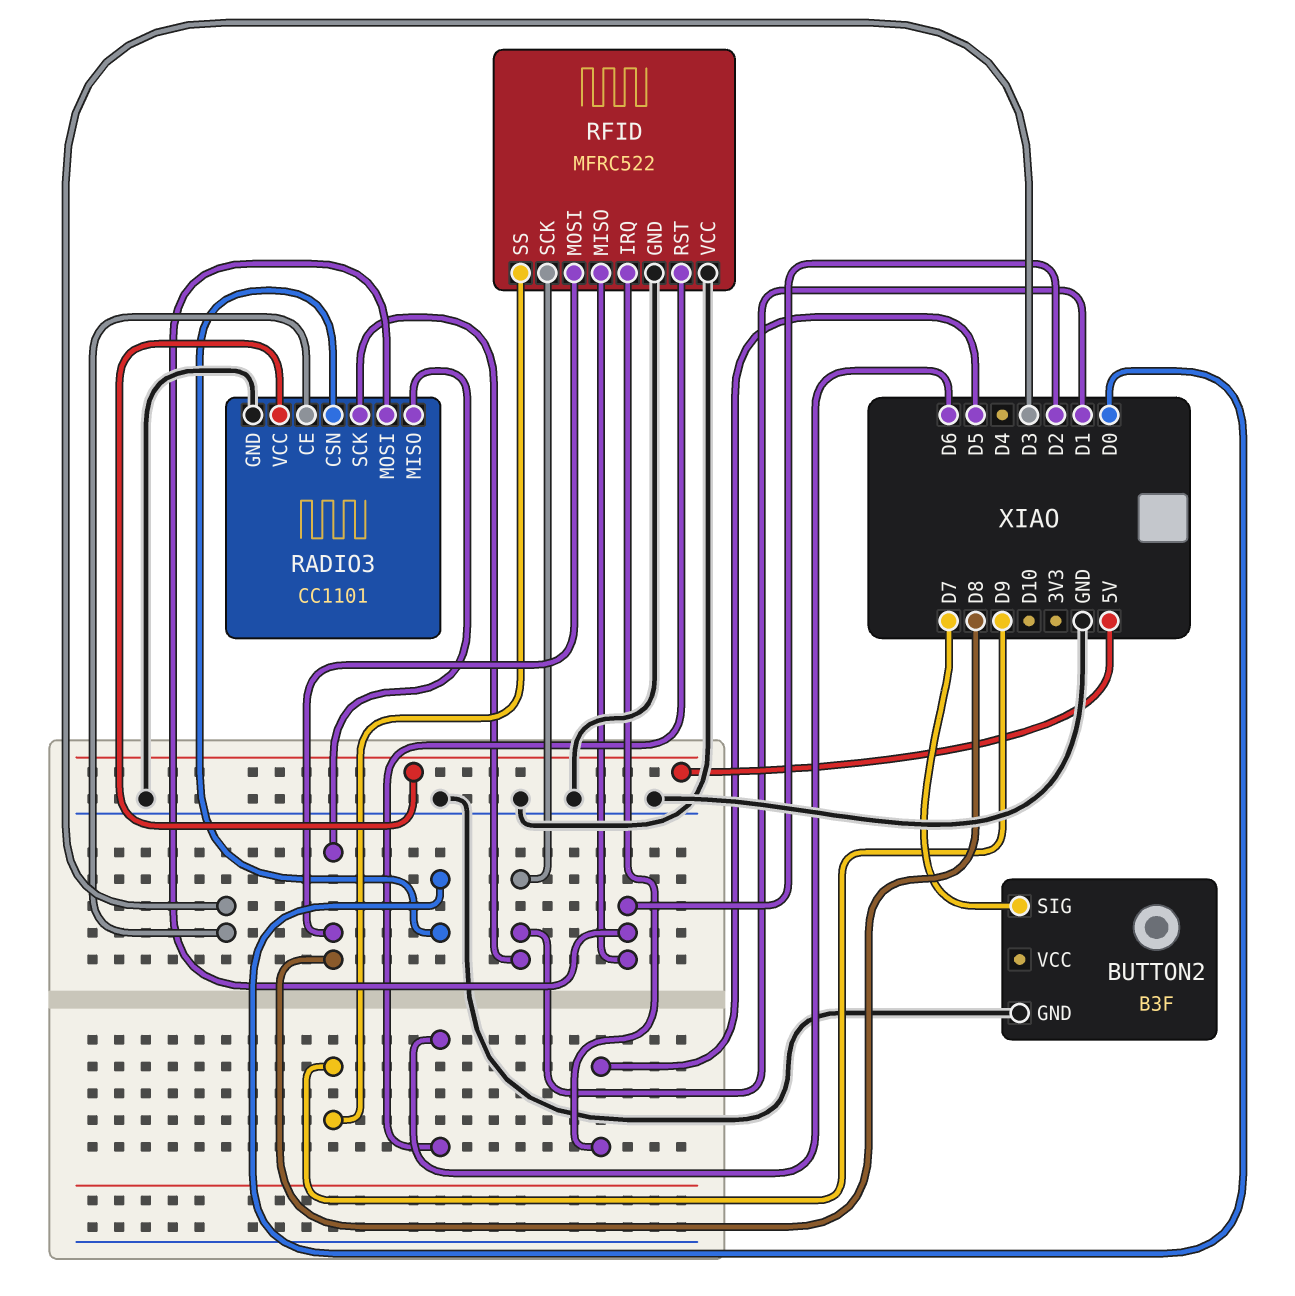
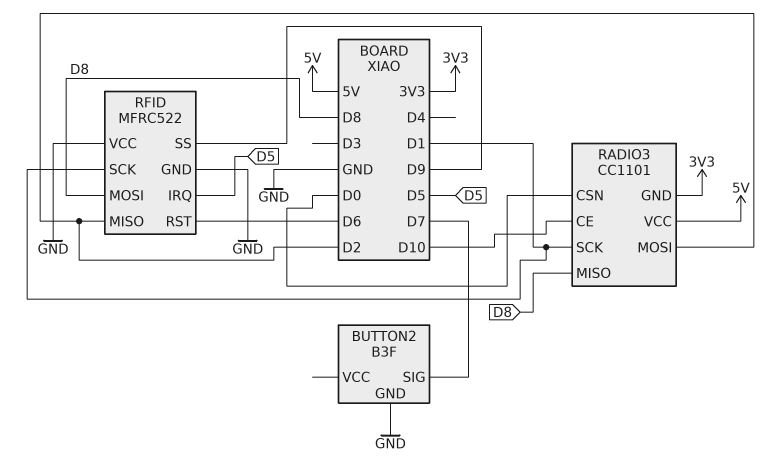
RADIO3 pin CE: D3 -> D10
RADIO3 pin GND: GND -> 3V3

